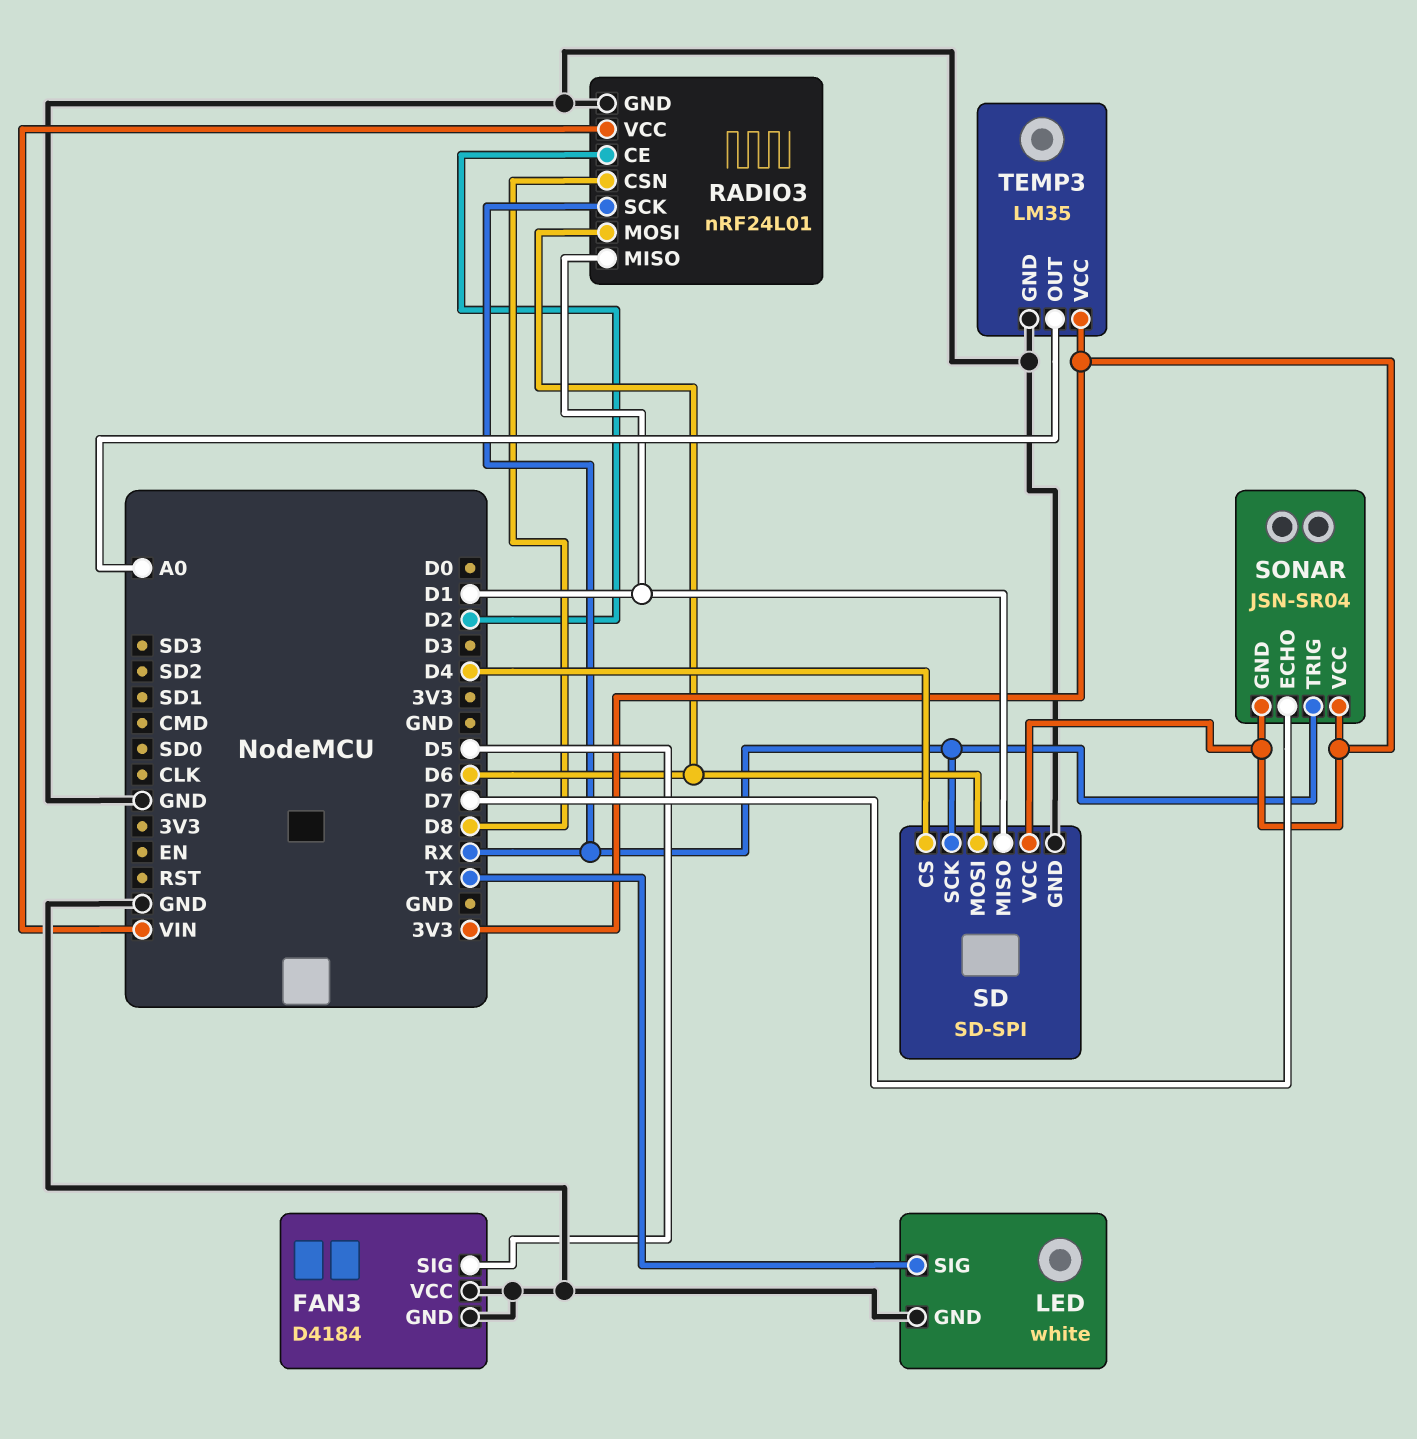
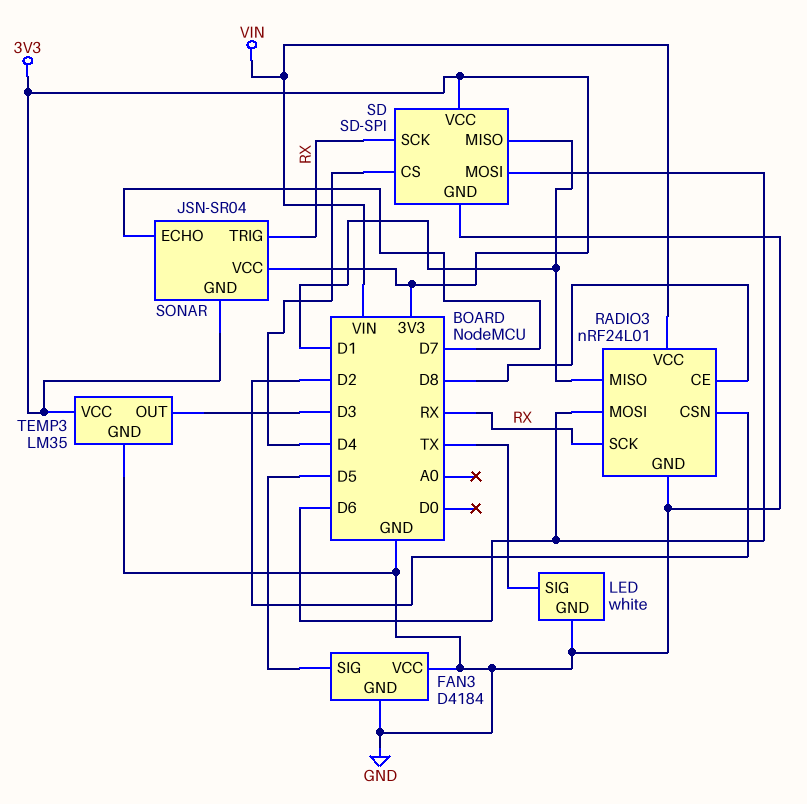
RADIO3 pin CE: D2 -> D8
RADIO3 pin CSN: D8 -> D2
TEMP3 pin OUT: A0 -> D3

